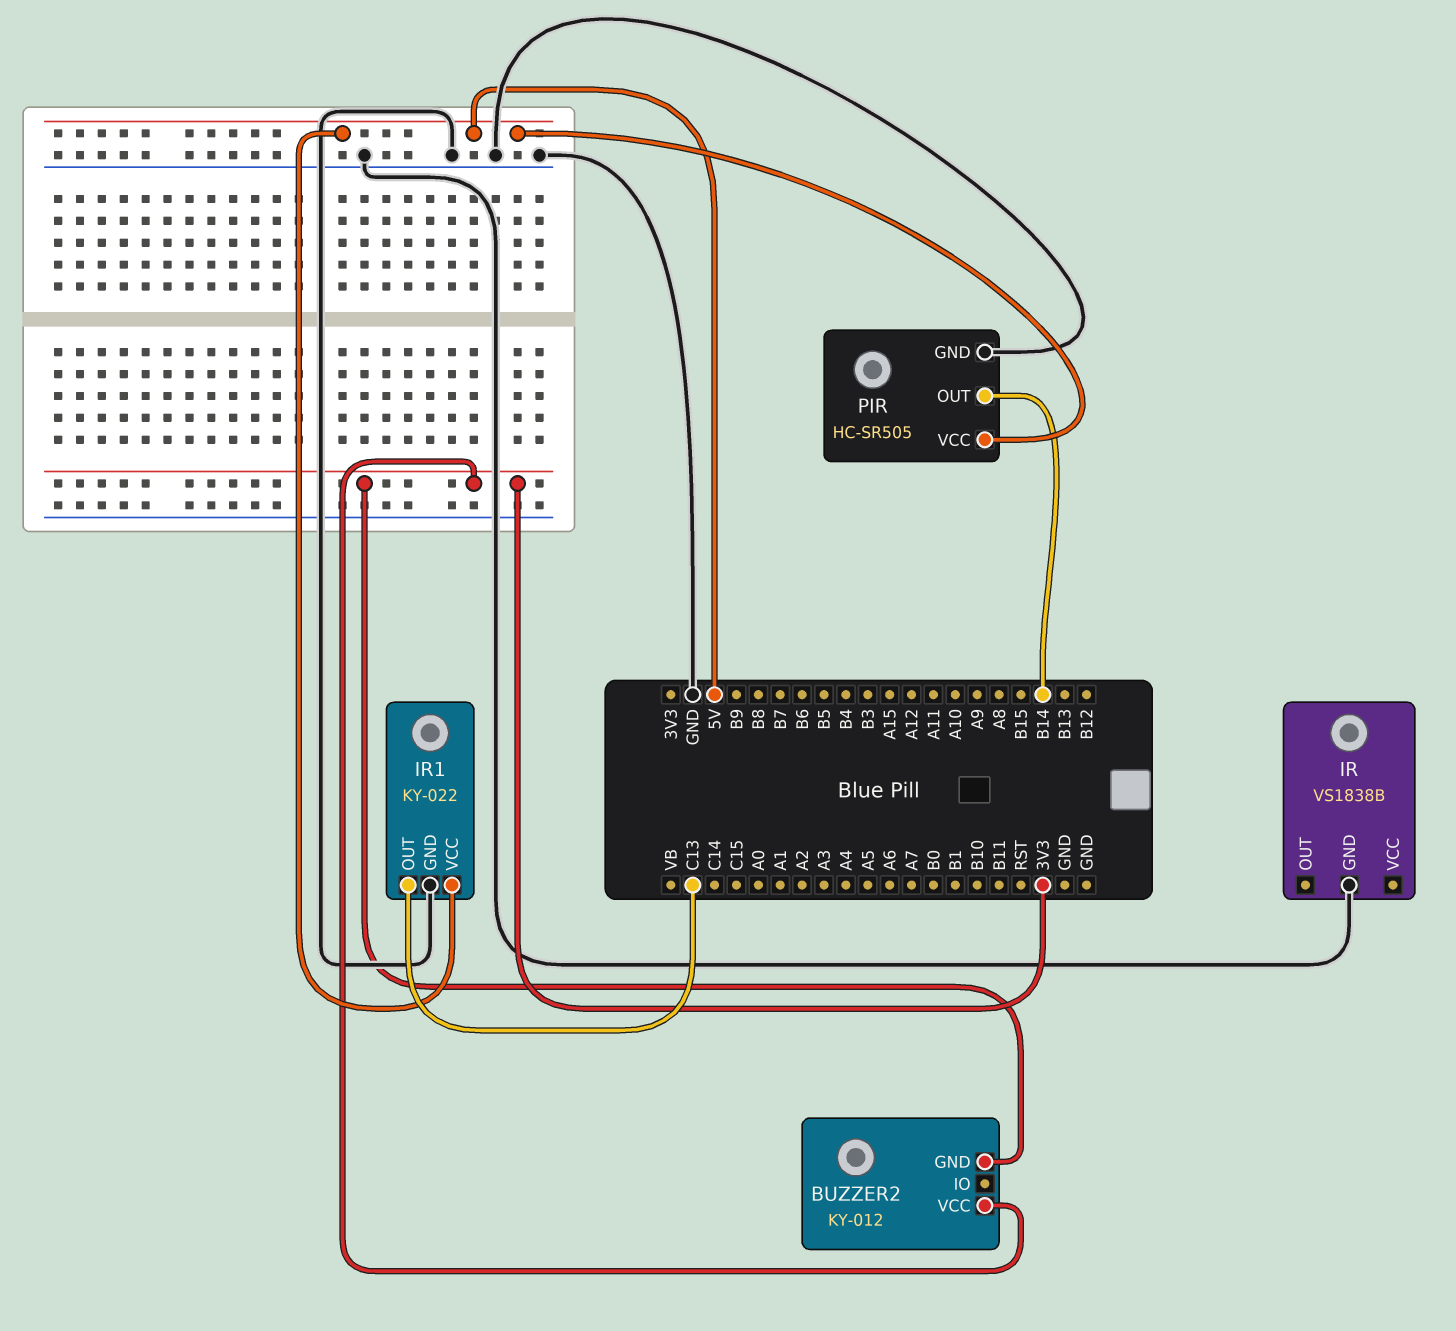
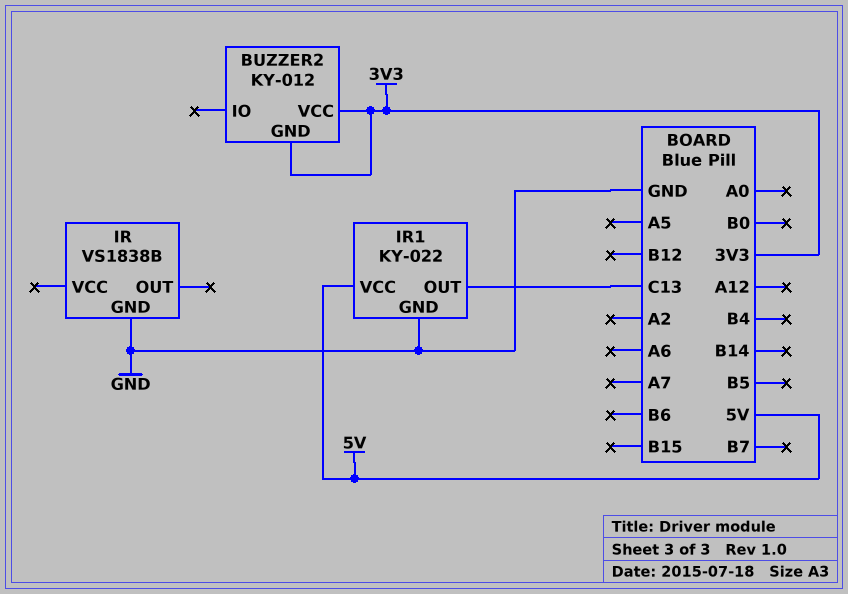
PIR: HC-SR505 -> none
PIR pin GND: GND -> none
PIR pin OUT: B14 -> none
PIR pin VCC: 5V -> none

